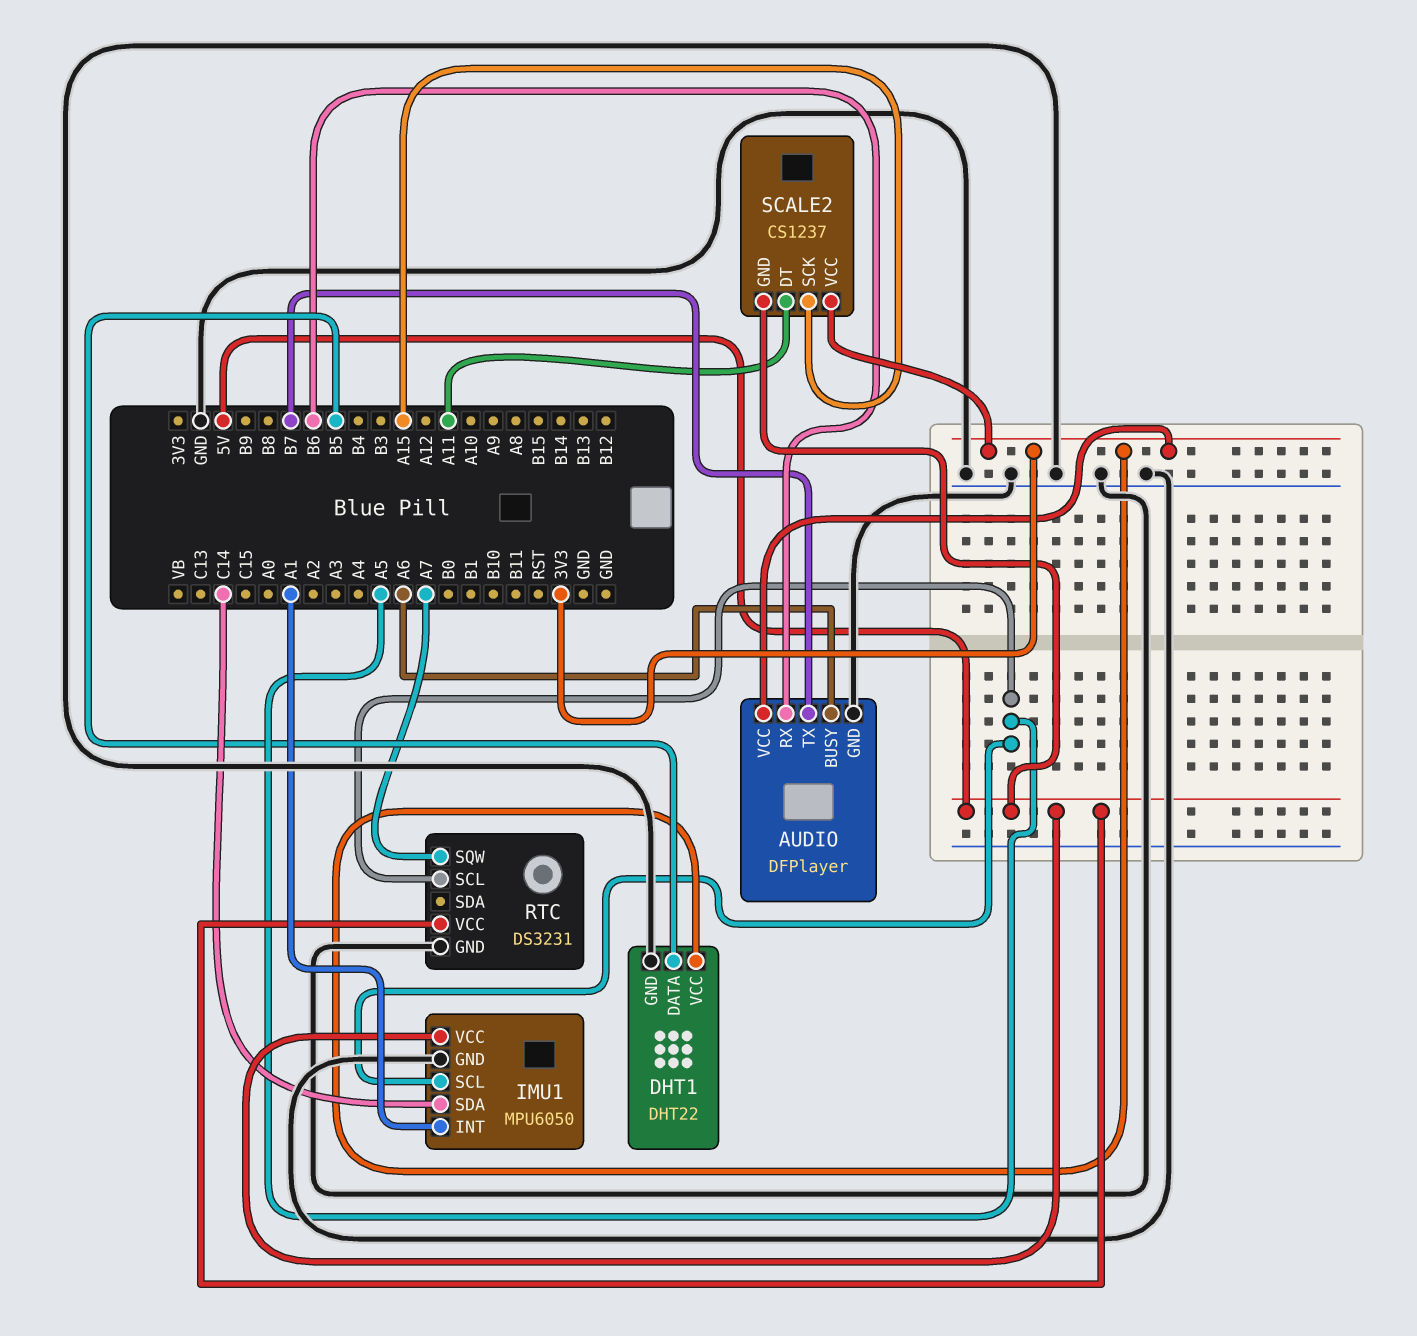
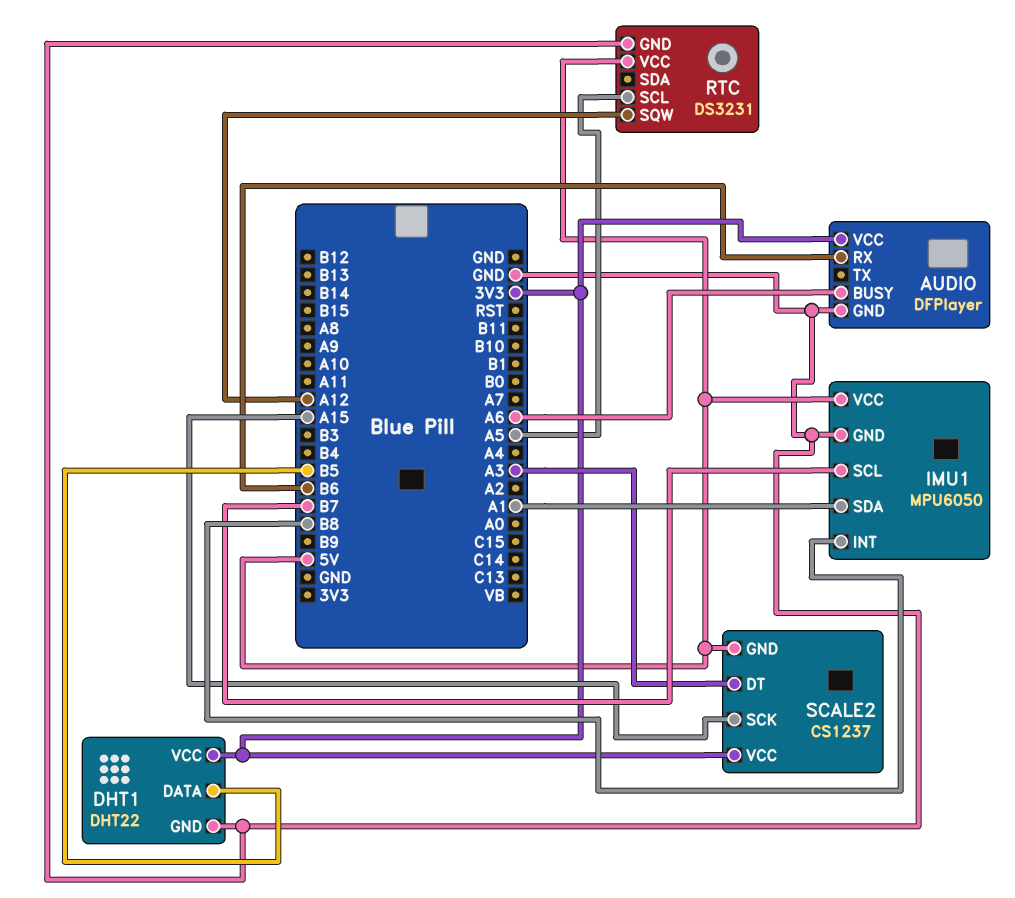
AUDIO pin TX: B7 -> none
IMU1 pin INT: A1 -> B8
IMU1 pin SCL: A5 -> B7
IMU1 pin SDA: C14 -> A1
RTC pin SQW: A7 -> A12
SCALE2 pin DT: A11 -> A3

